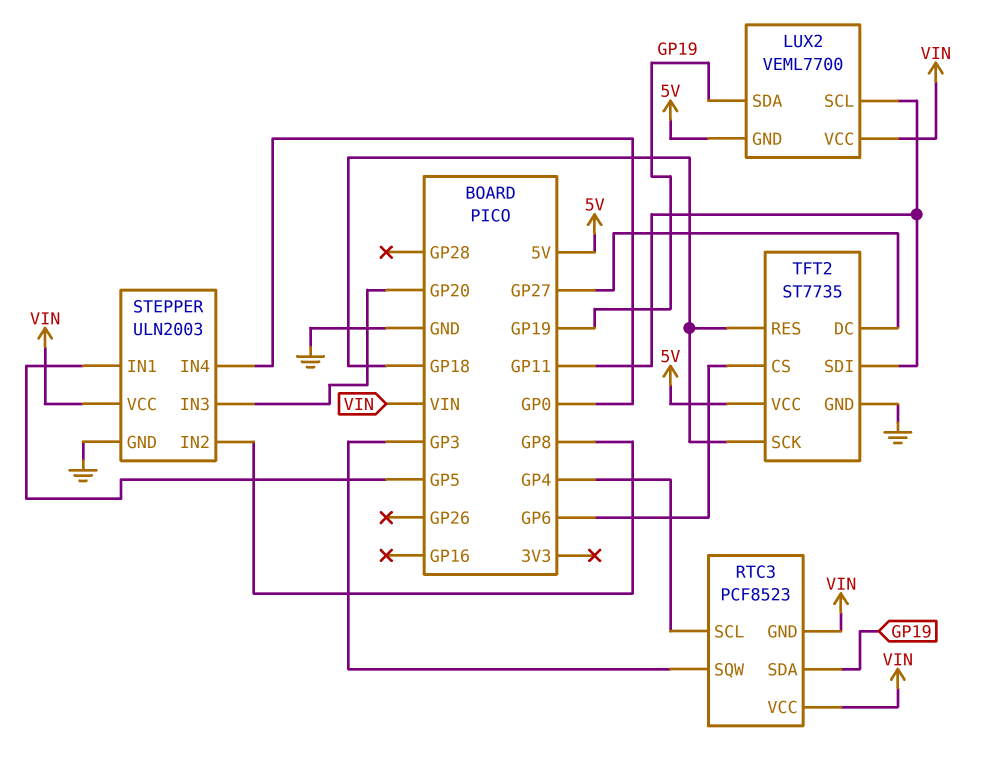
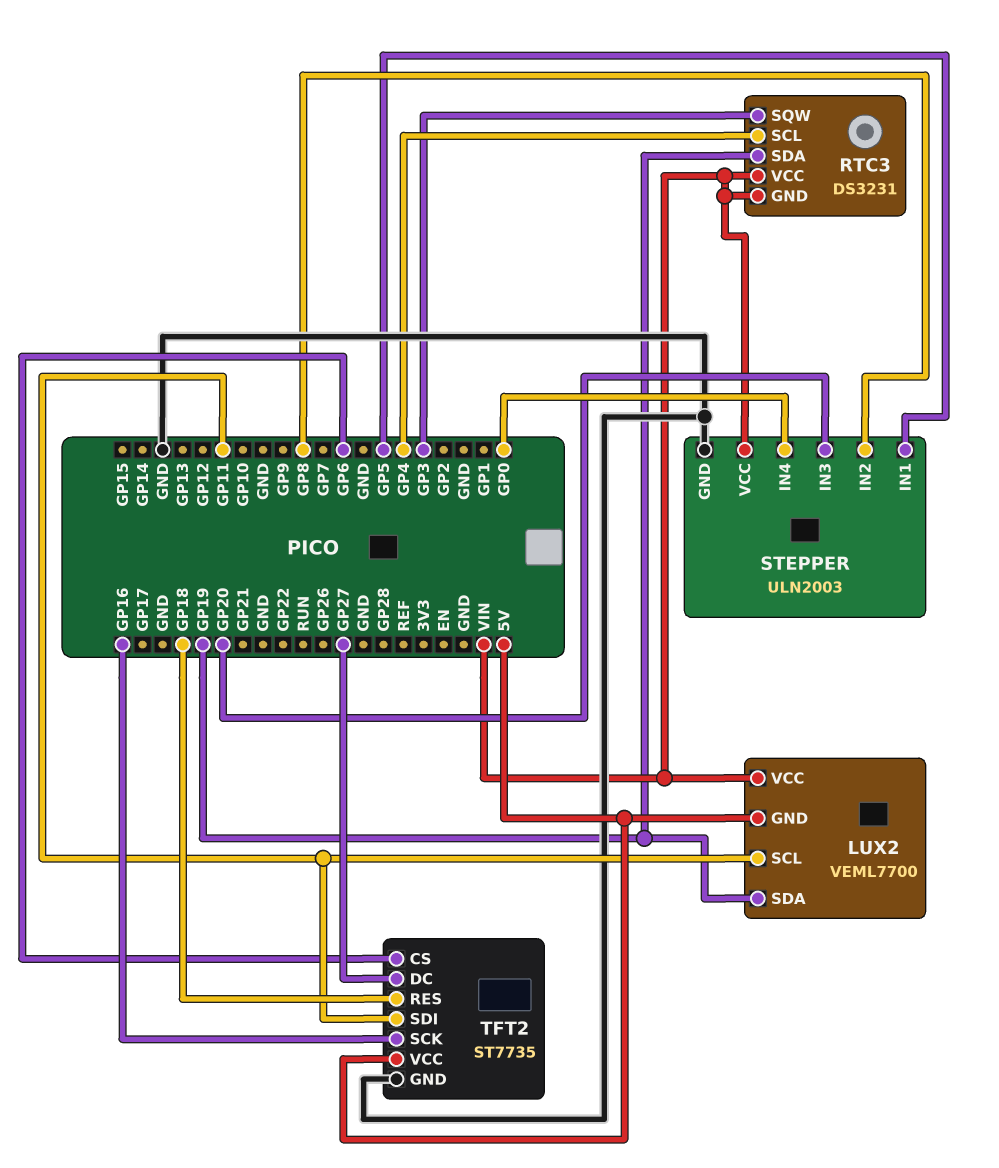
RTC3: PCF8523 -> DS3231
TFT2 pin SCK: GP18 -> GP16

